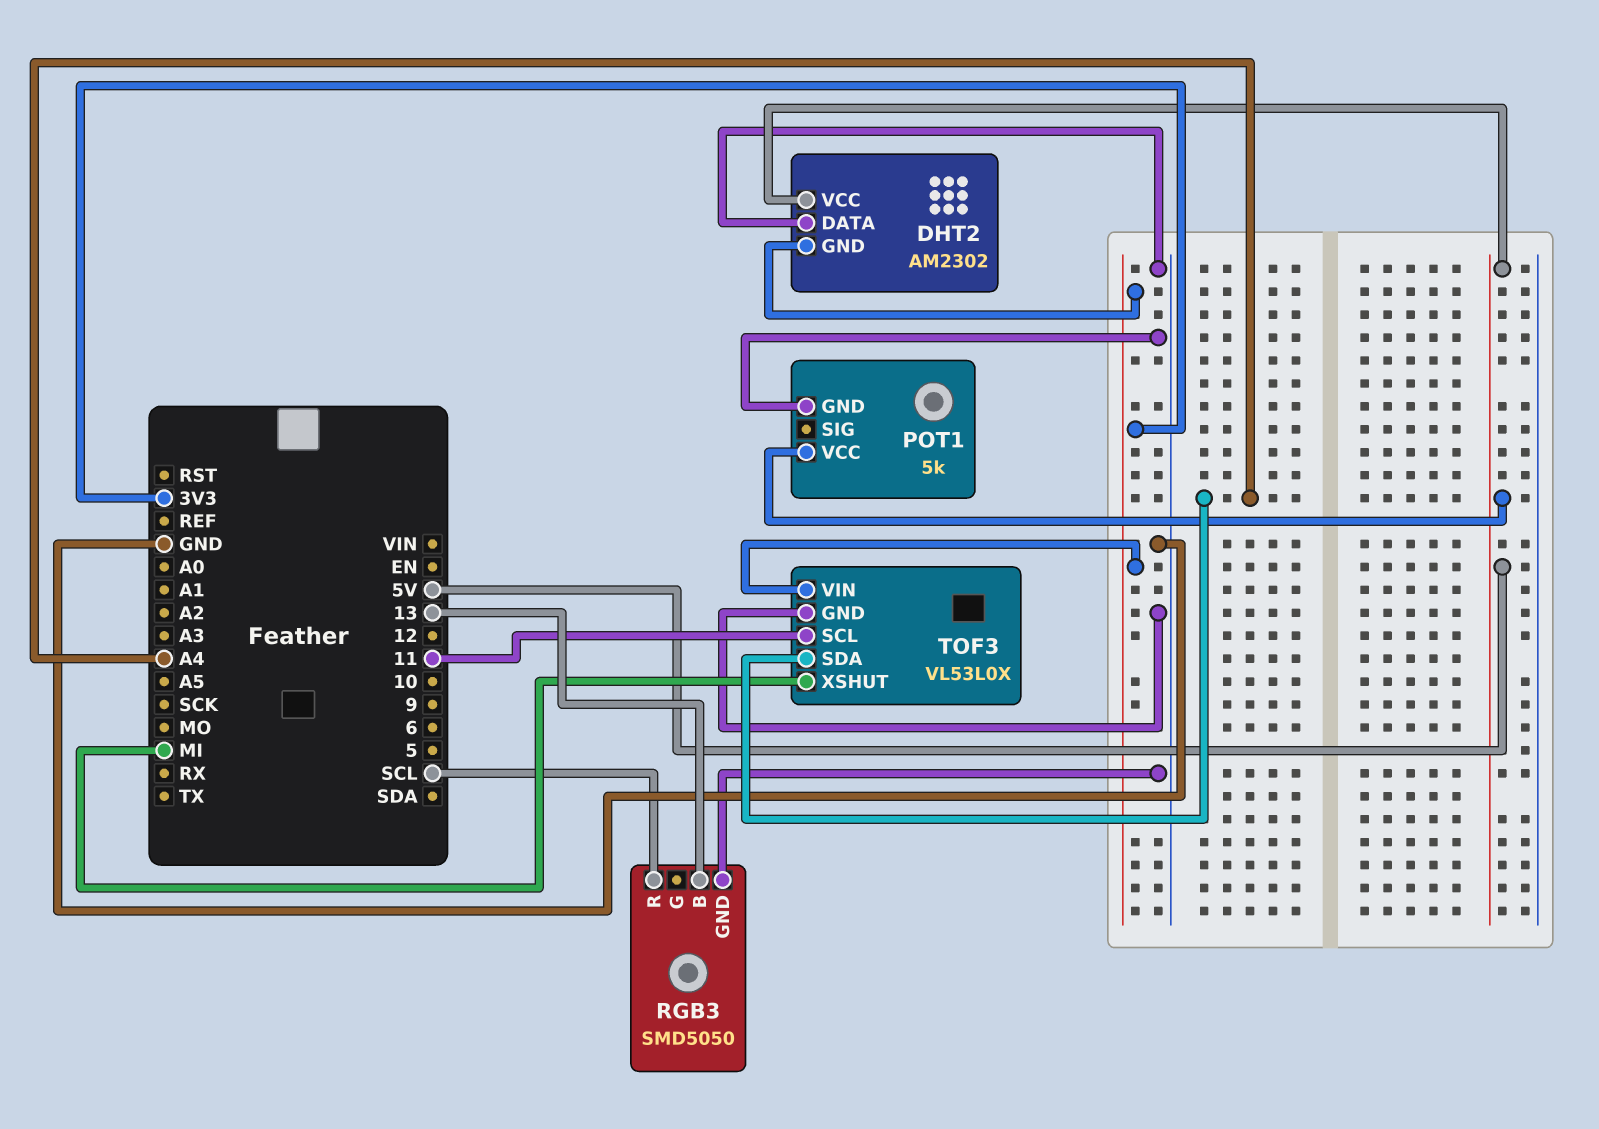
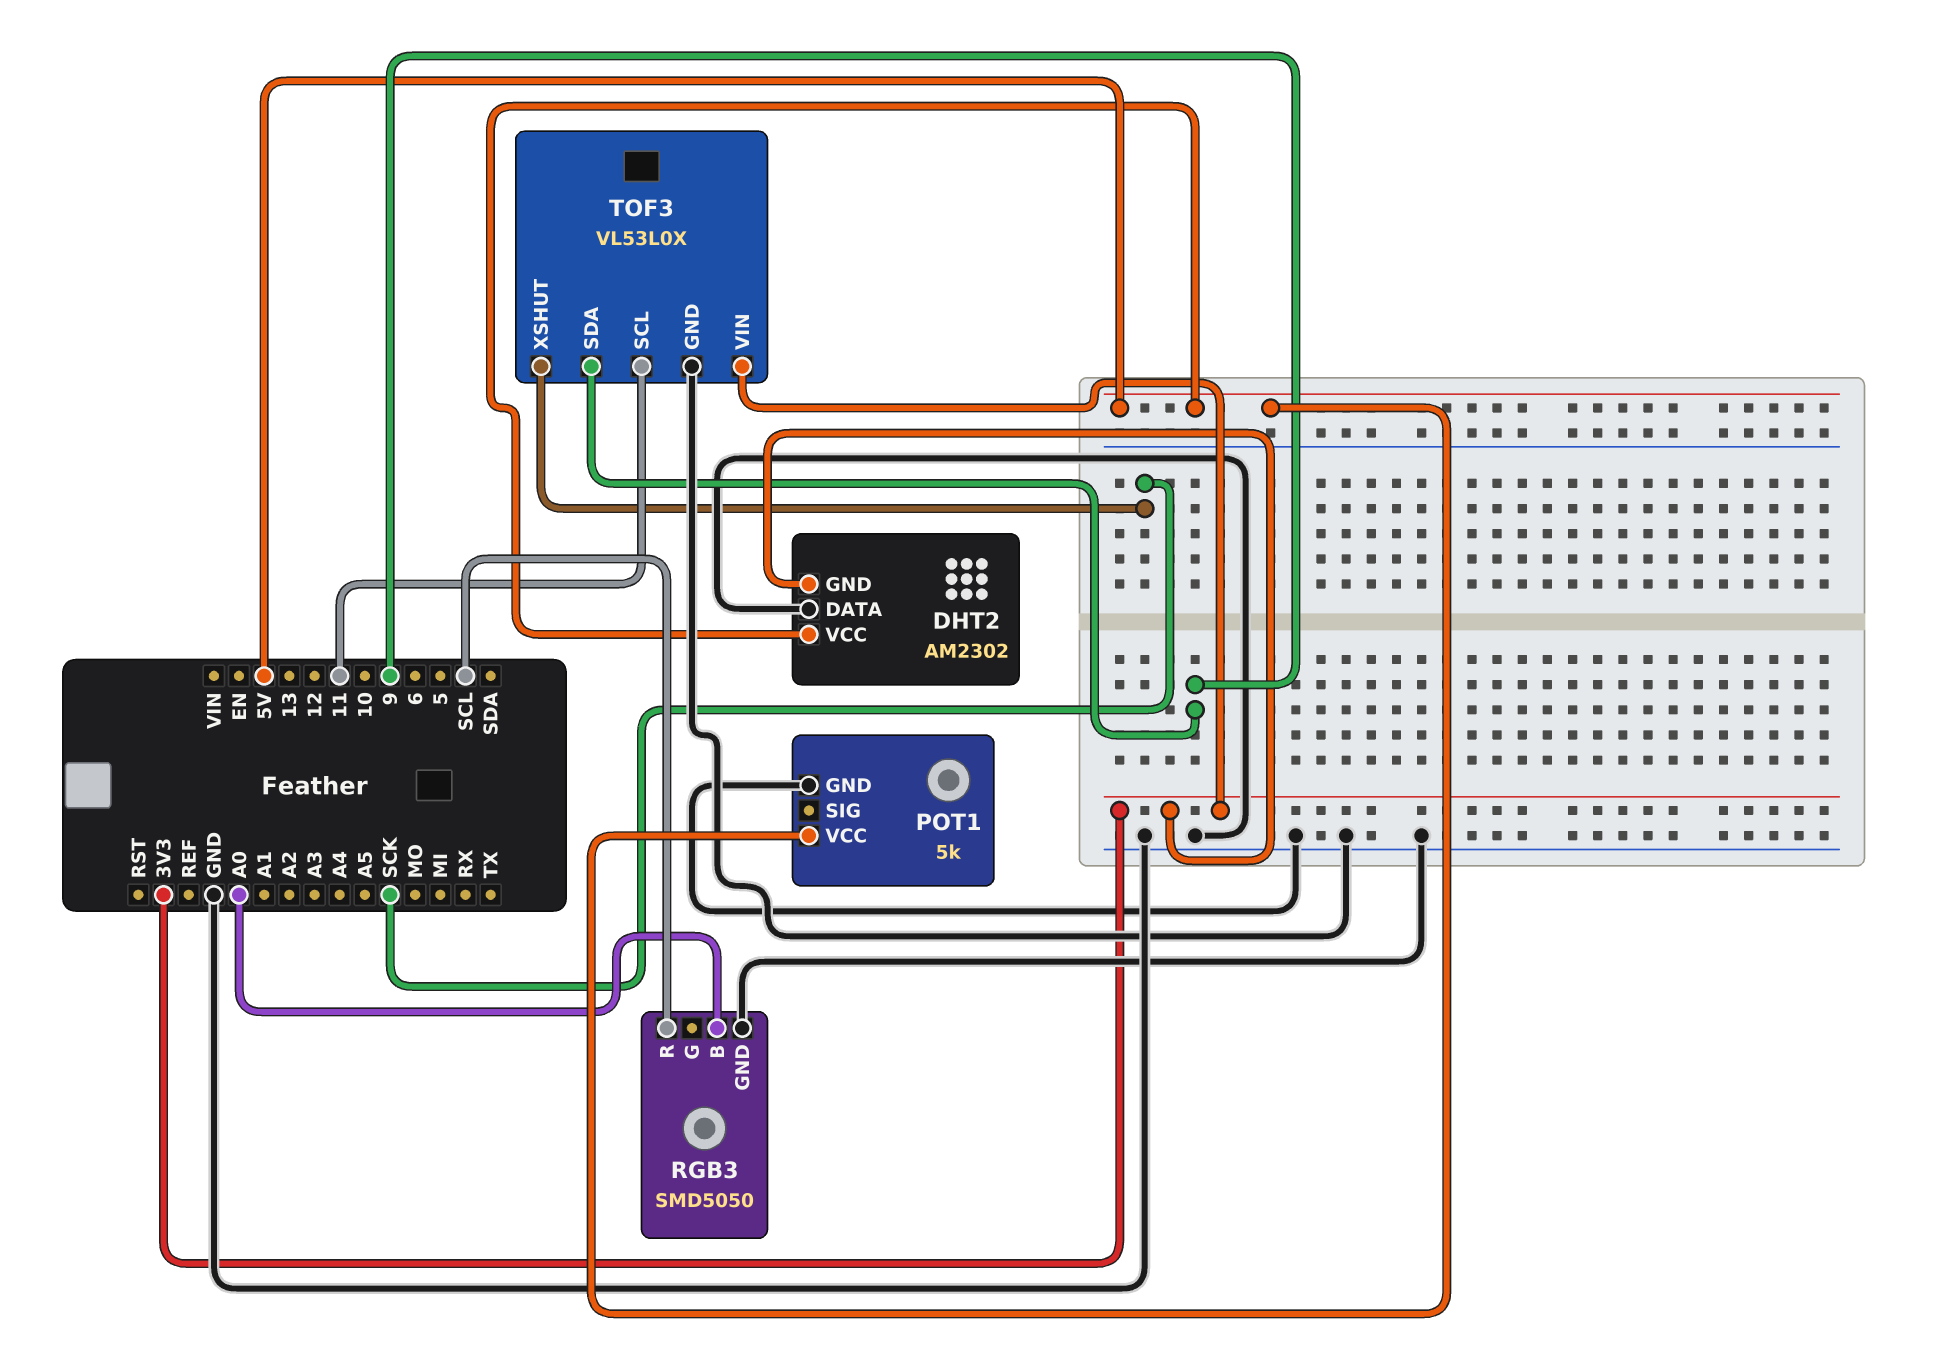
RGB3 pin B: 13 -> A0
TOF3 pin SDA: A4 -> 9
TOF3 pin XSHUT: MI -> SCK

